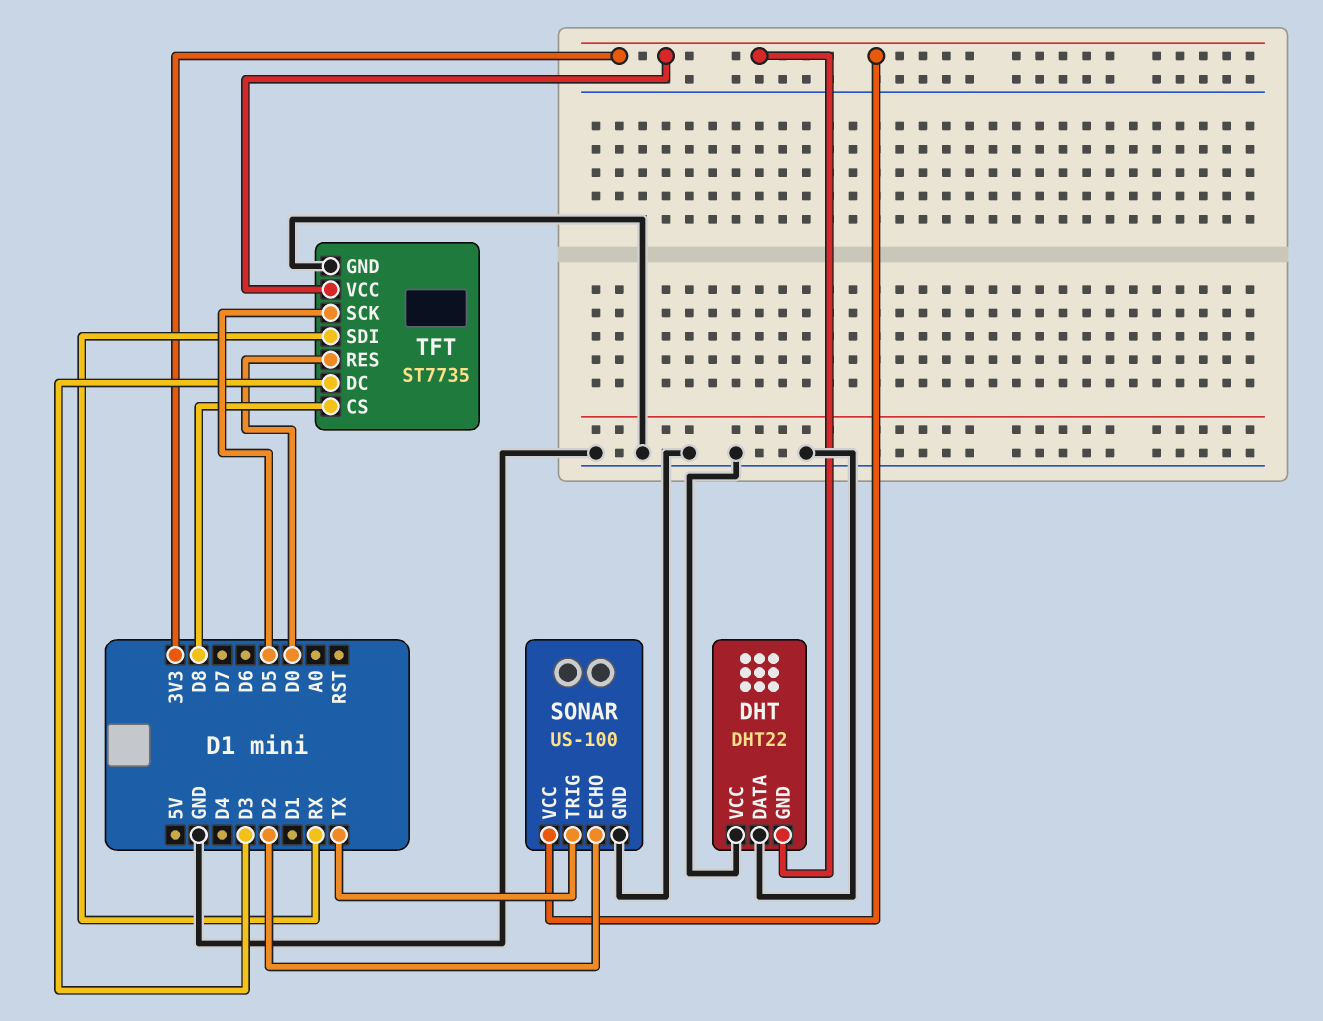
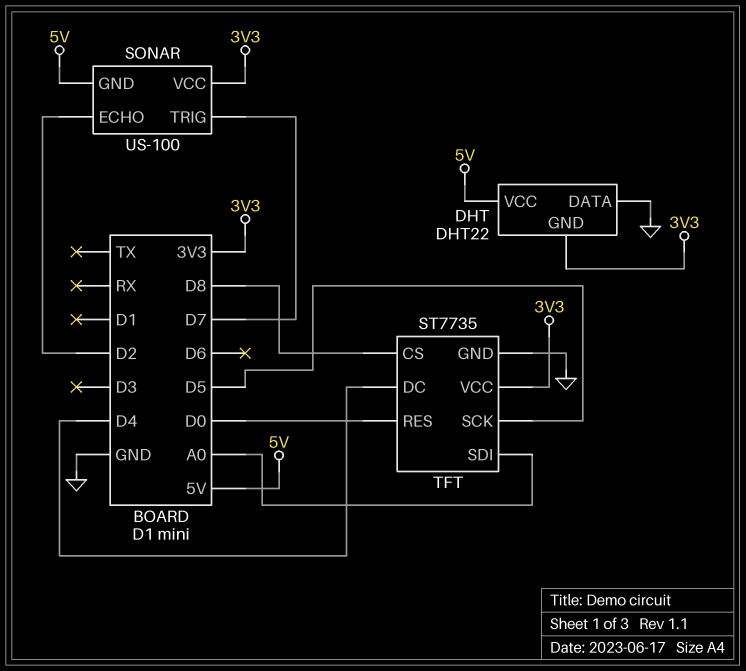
DHT pin VCC: GND -> 5V
SONAR pin GND: GND -> 5V
SONAR pin TRIG: TX -> D7
TFT pin DC: D3 -> D4
TFT pin SDI: RX -> A0

